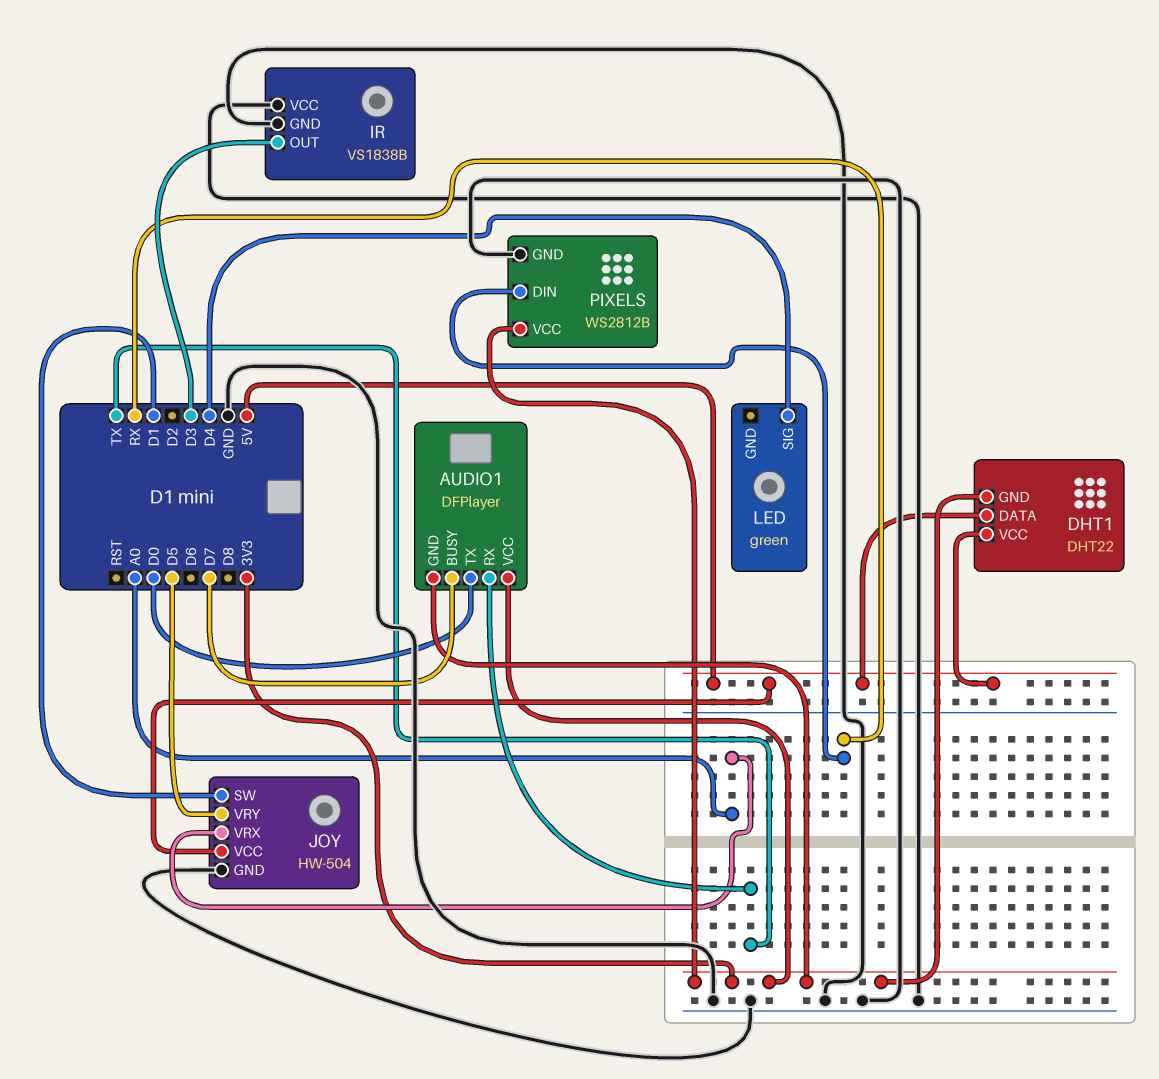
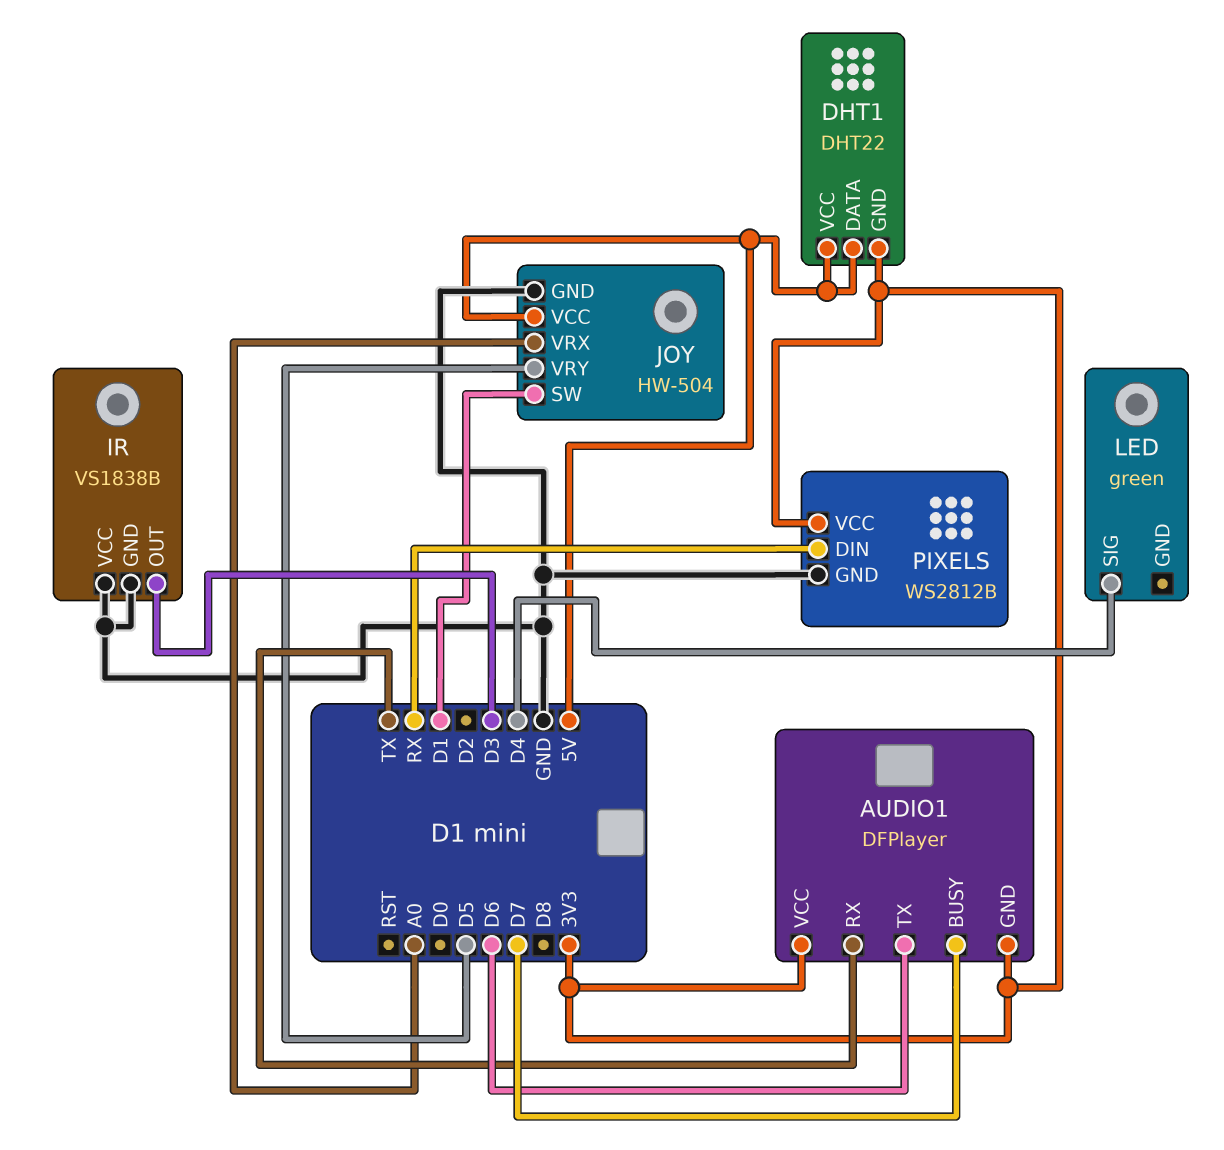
AUDIO1 pin TX: D0 -> D6

